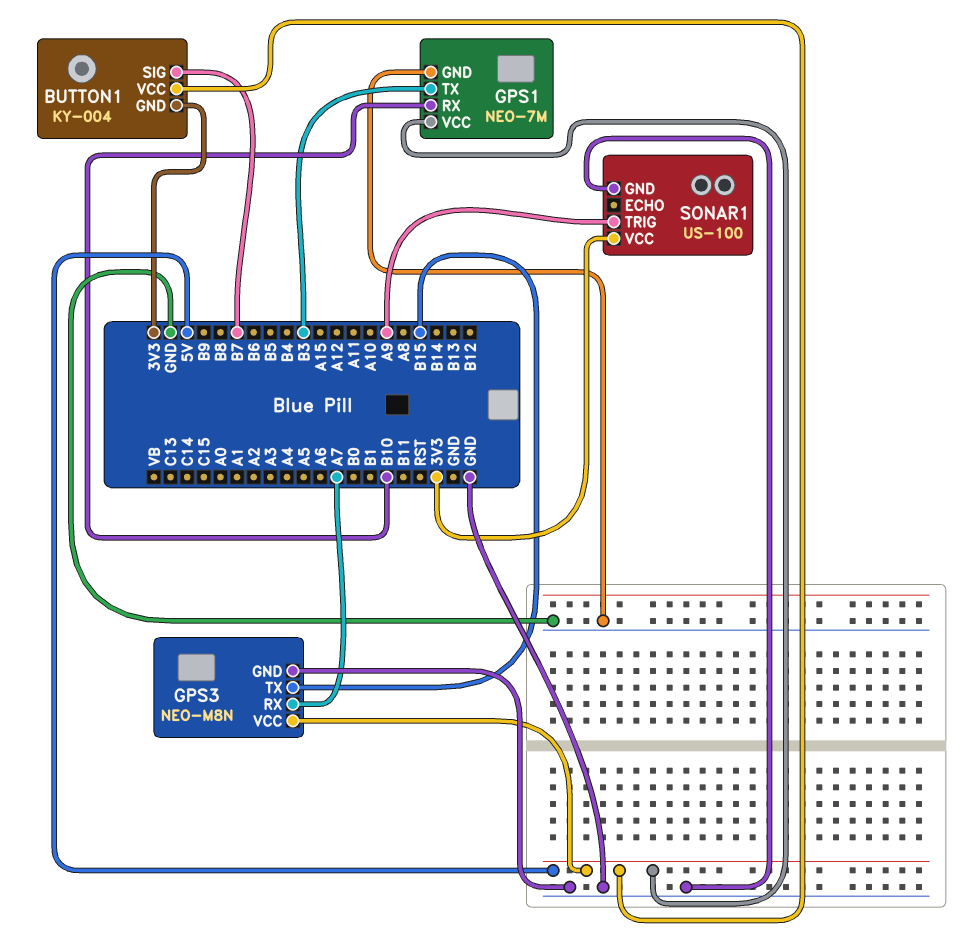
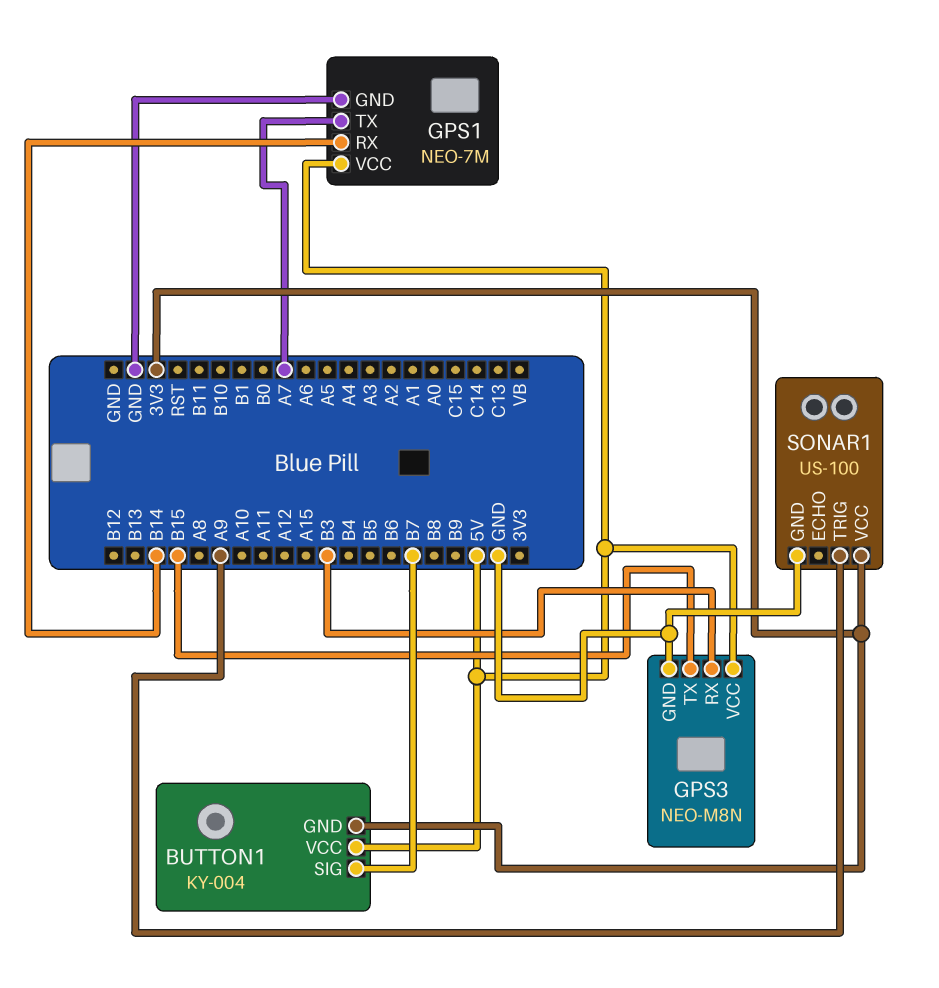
GPS1 pin RX: B10 -> B14
GPS1 pin TX: B3 -> A7
GPS3 pin RX: A7 -> B3

